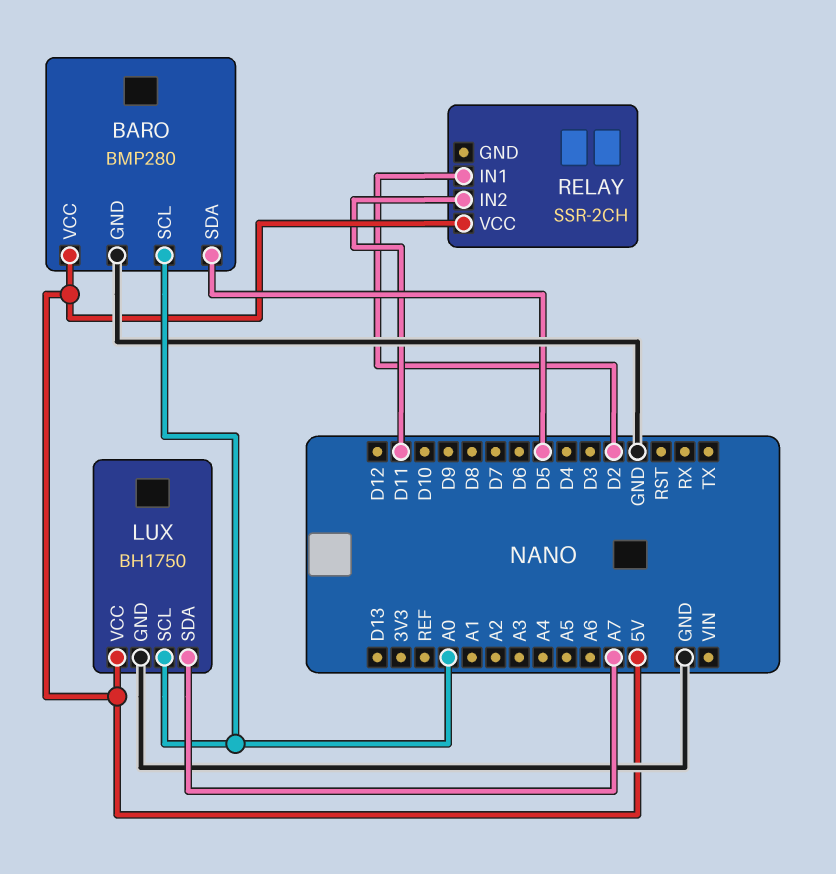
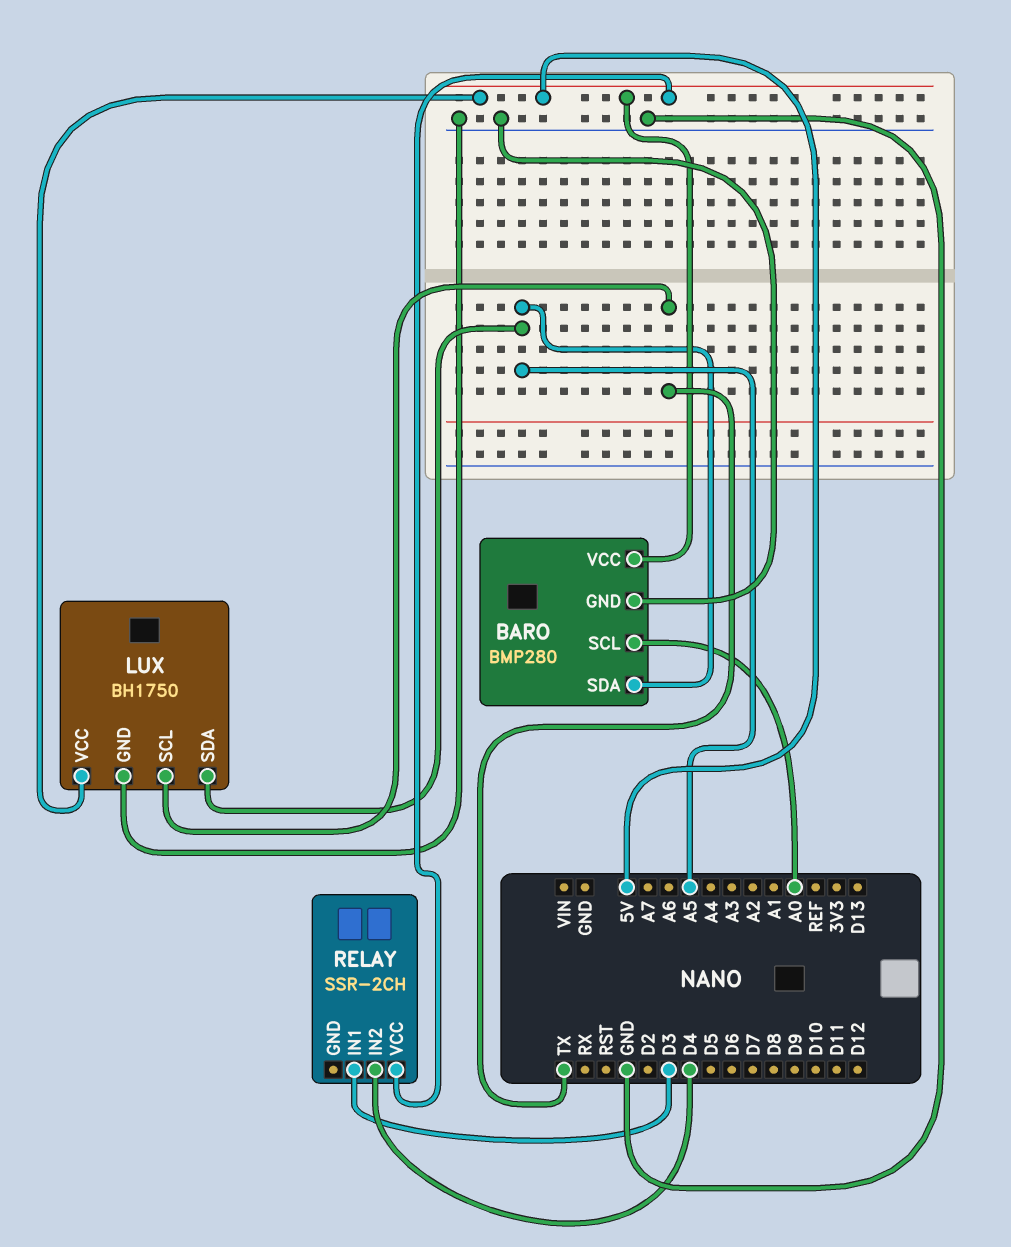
BARO pin SDA: D5 -> A5
LUX pin SCL: A0 -> TX
LUX pin SDA: A7 -> A5
RELAY pin IN1: D2 -> D3
RELAY pin IN2: D11 -> D4

